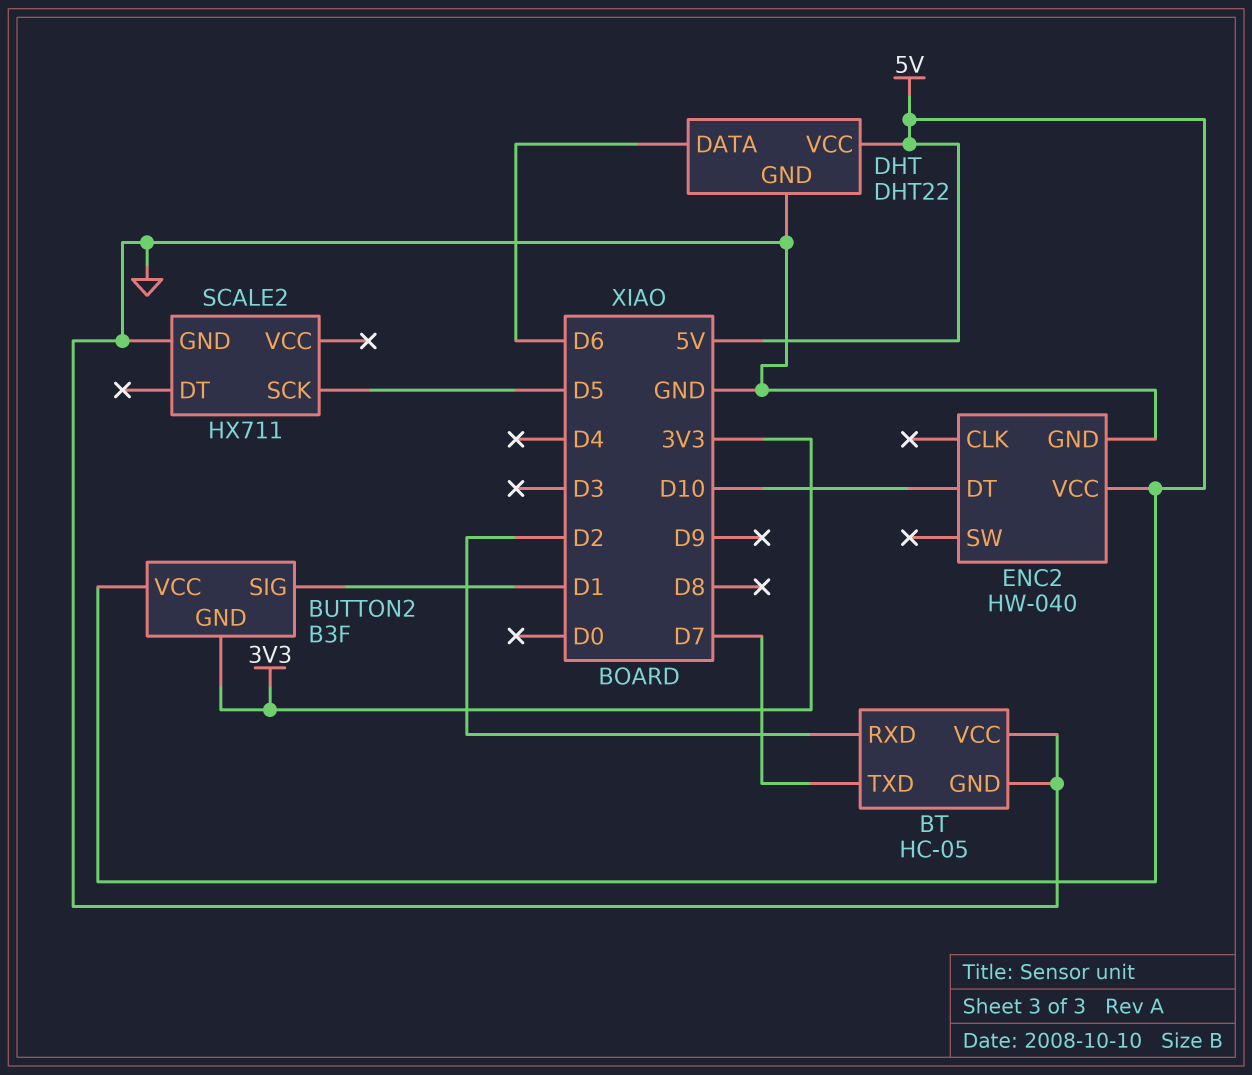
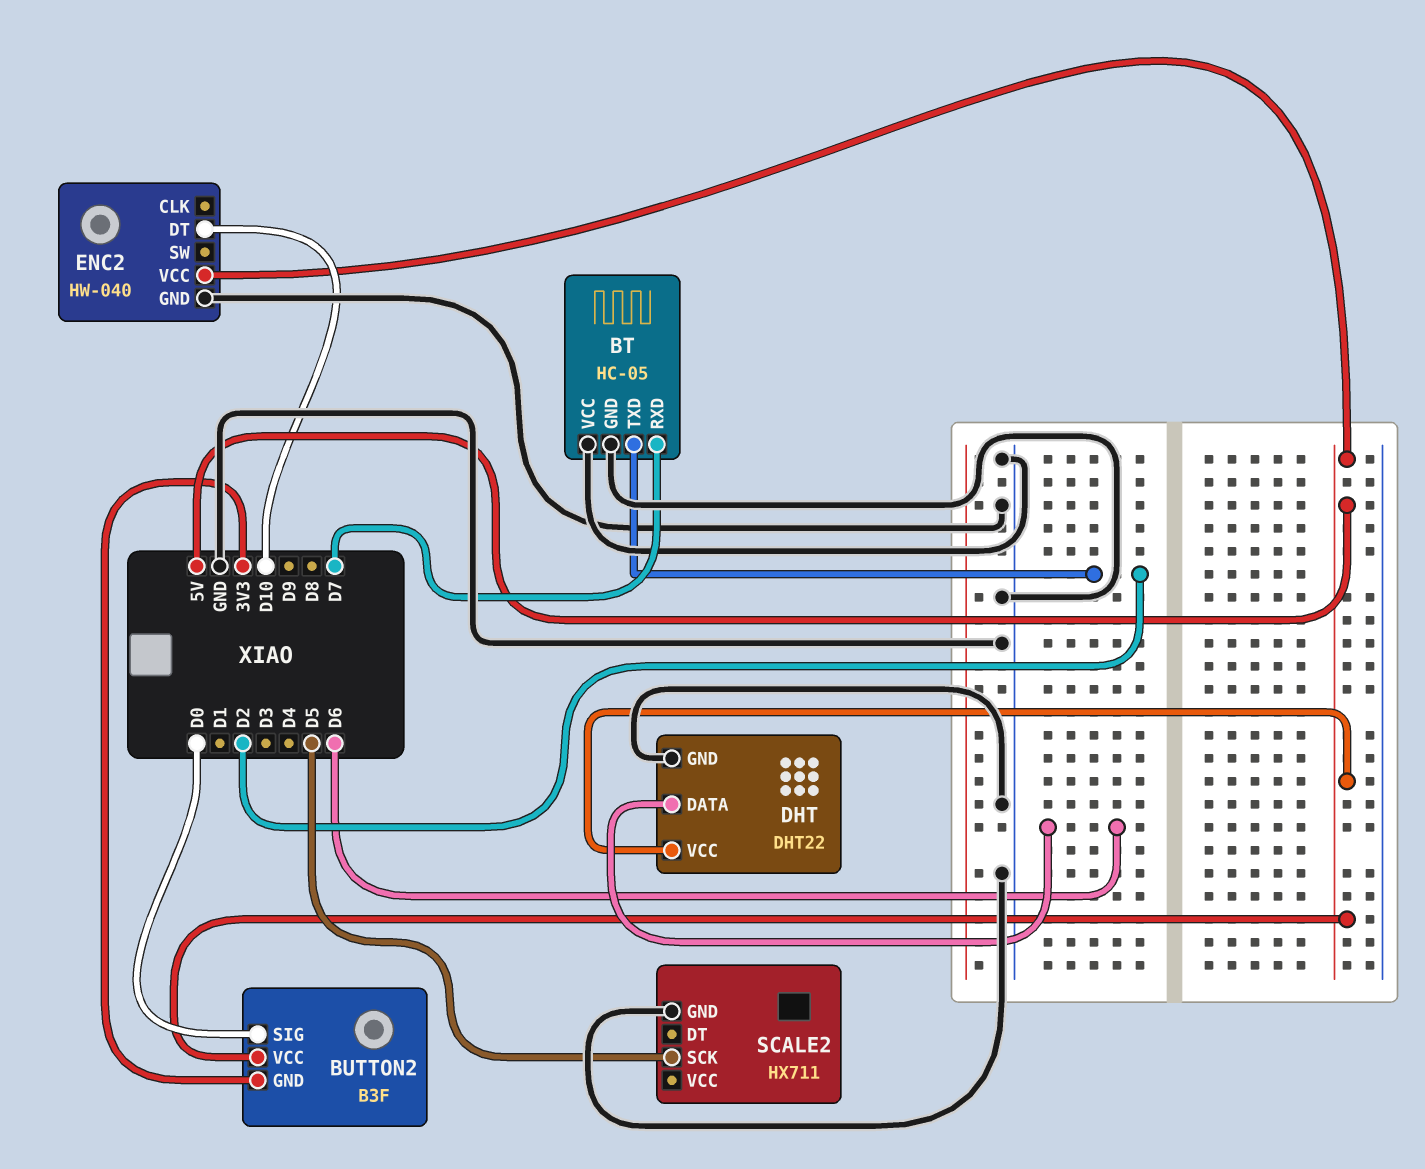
BT pin RXD: D2 -> D7
BT pin TXD: D7 -> D2
BUTTON2 pin SIG: D1 -> D0

